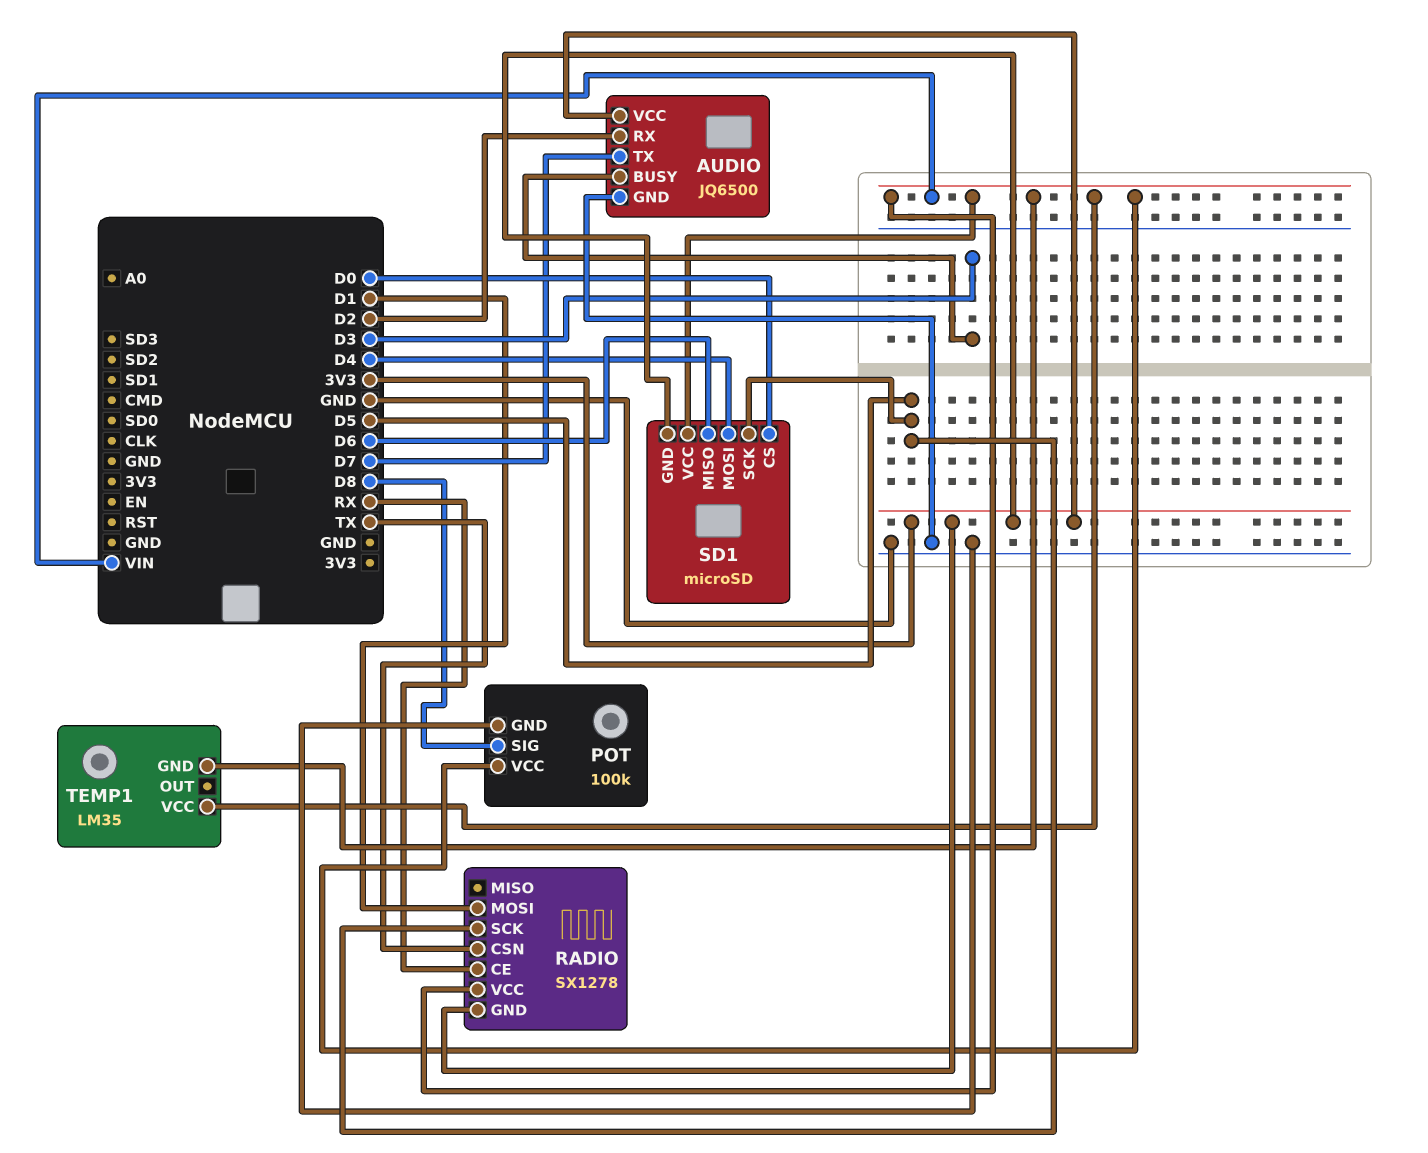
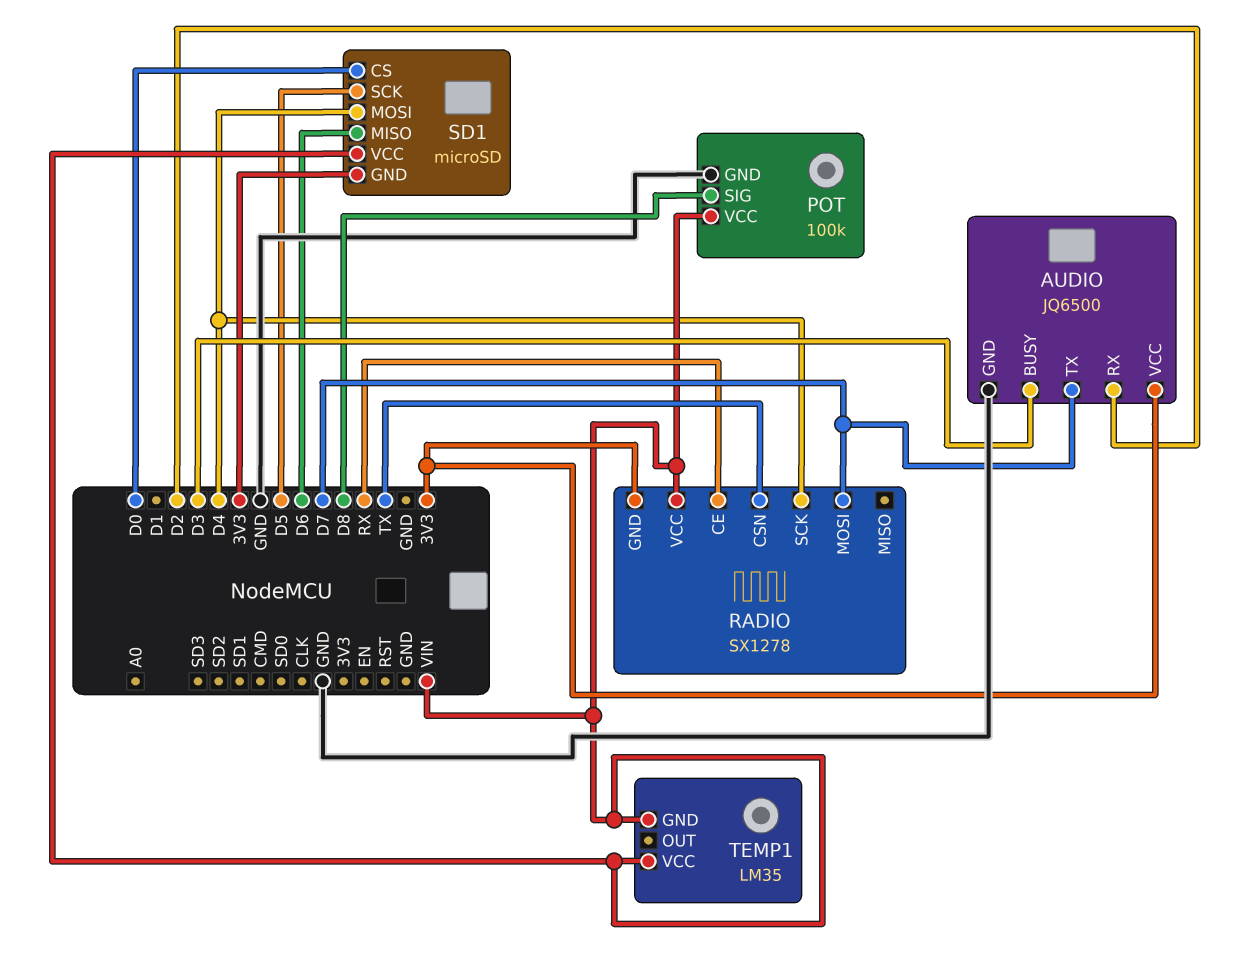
RADIO pin MOSI: D1 -> D7
RADIO pin SCK: D5 -> D4

